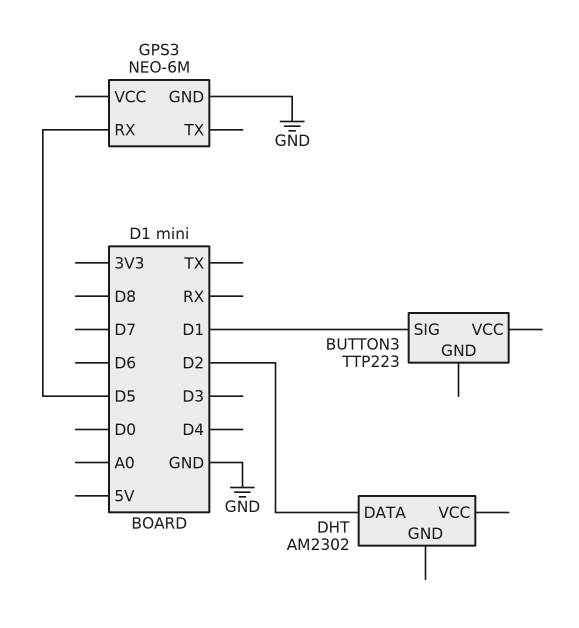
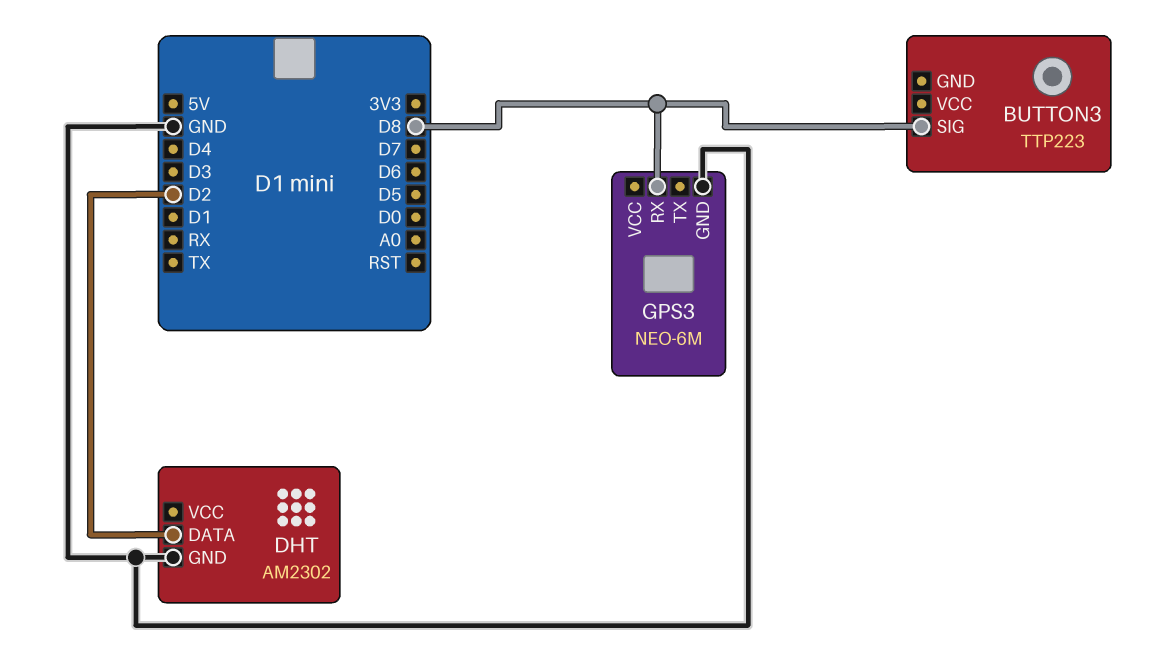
BUTTON3 pin SIG: D1 -> D8
DHT pin GND: none -> GND
GPS3 pin RX: D5 -> D8

